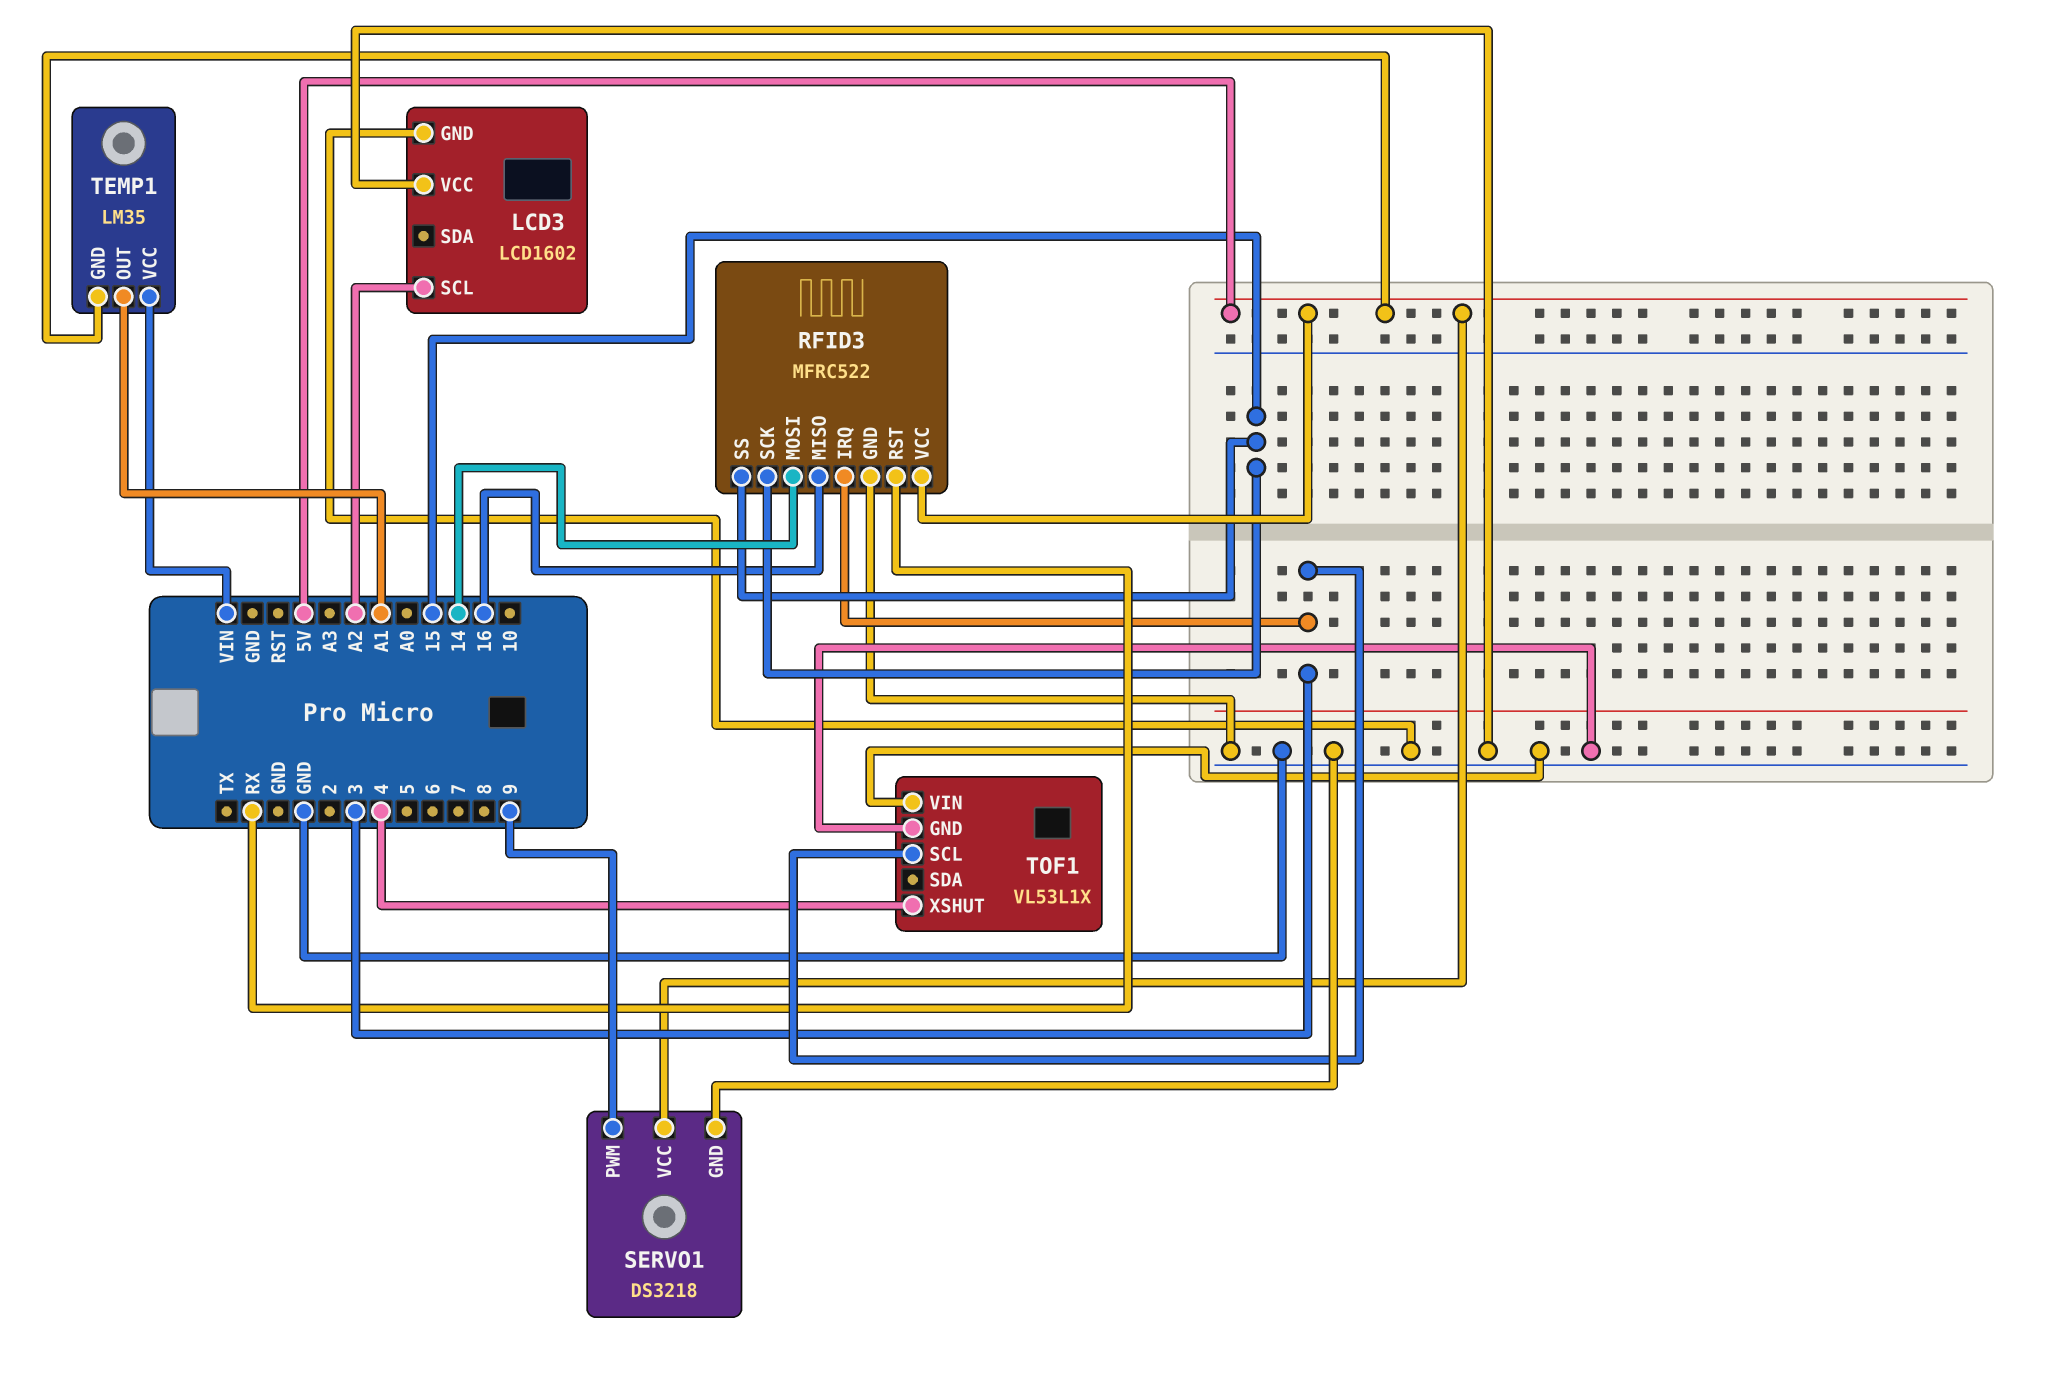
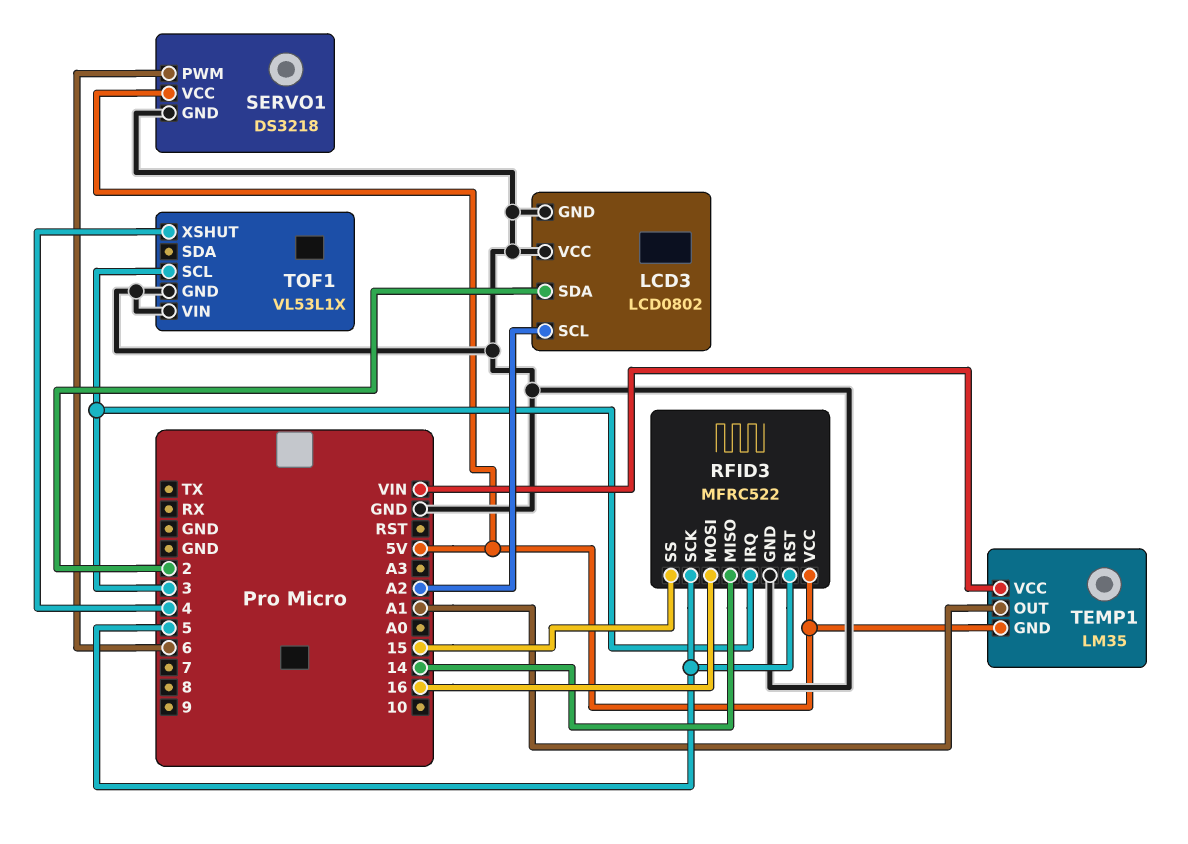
LCD3: LCD1602 -> LCD0802
LCD3 pin SDA: none -> 2
RFID3 pin MISO: 16 -> 14
RFID3 pin MOSI: 14 -> 16
RFID3 pin RST: RX -> 5
RFID3 pin SCK: 15 -> 5
SERVO1 pin PWM: 9 -> 6

